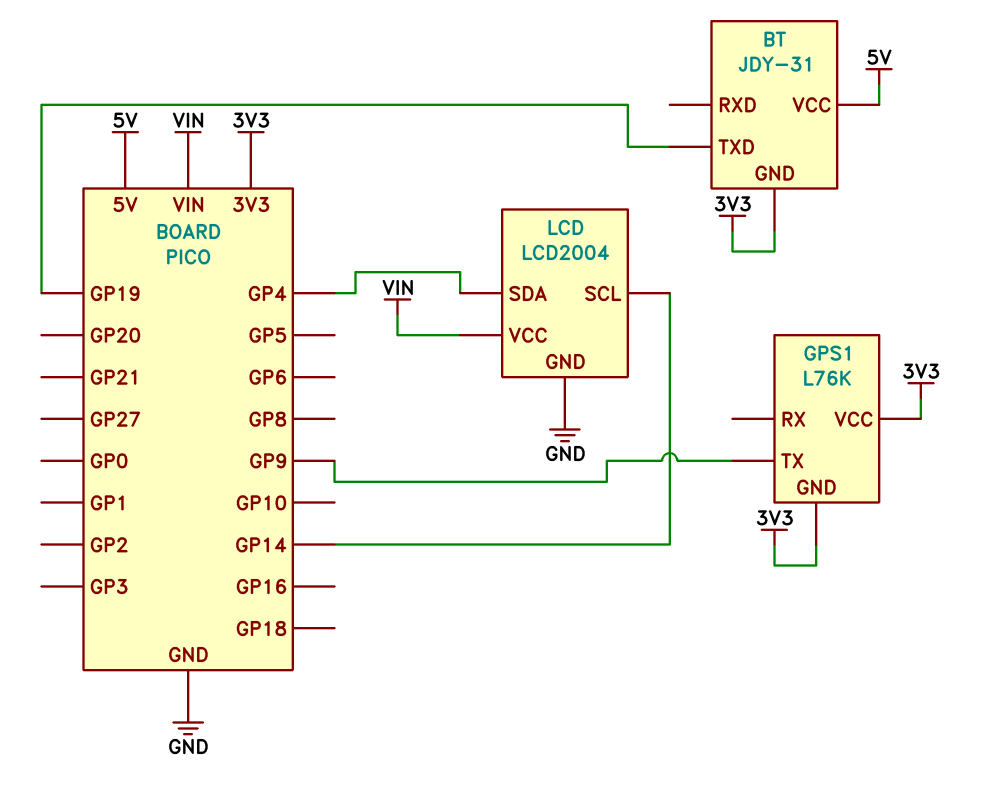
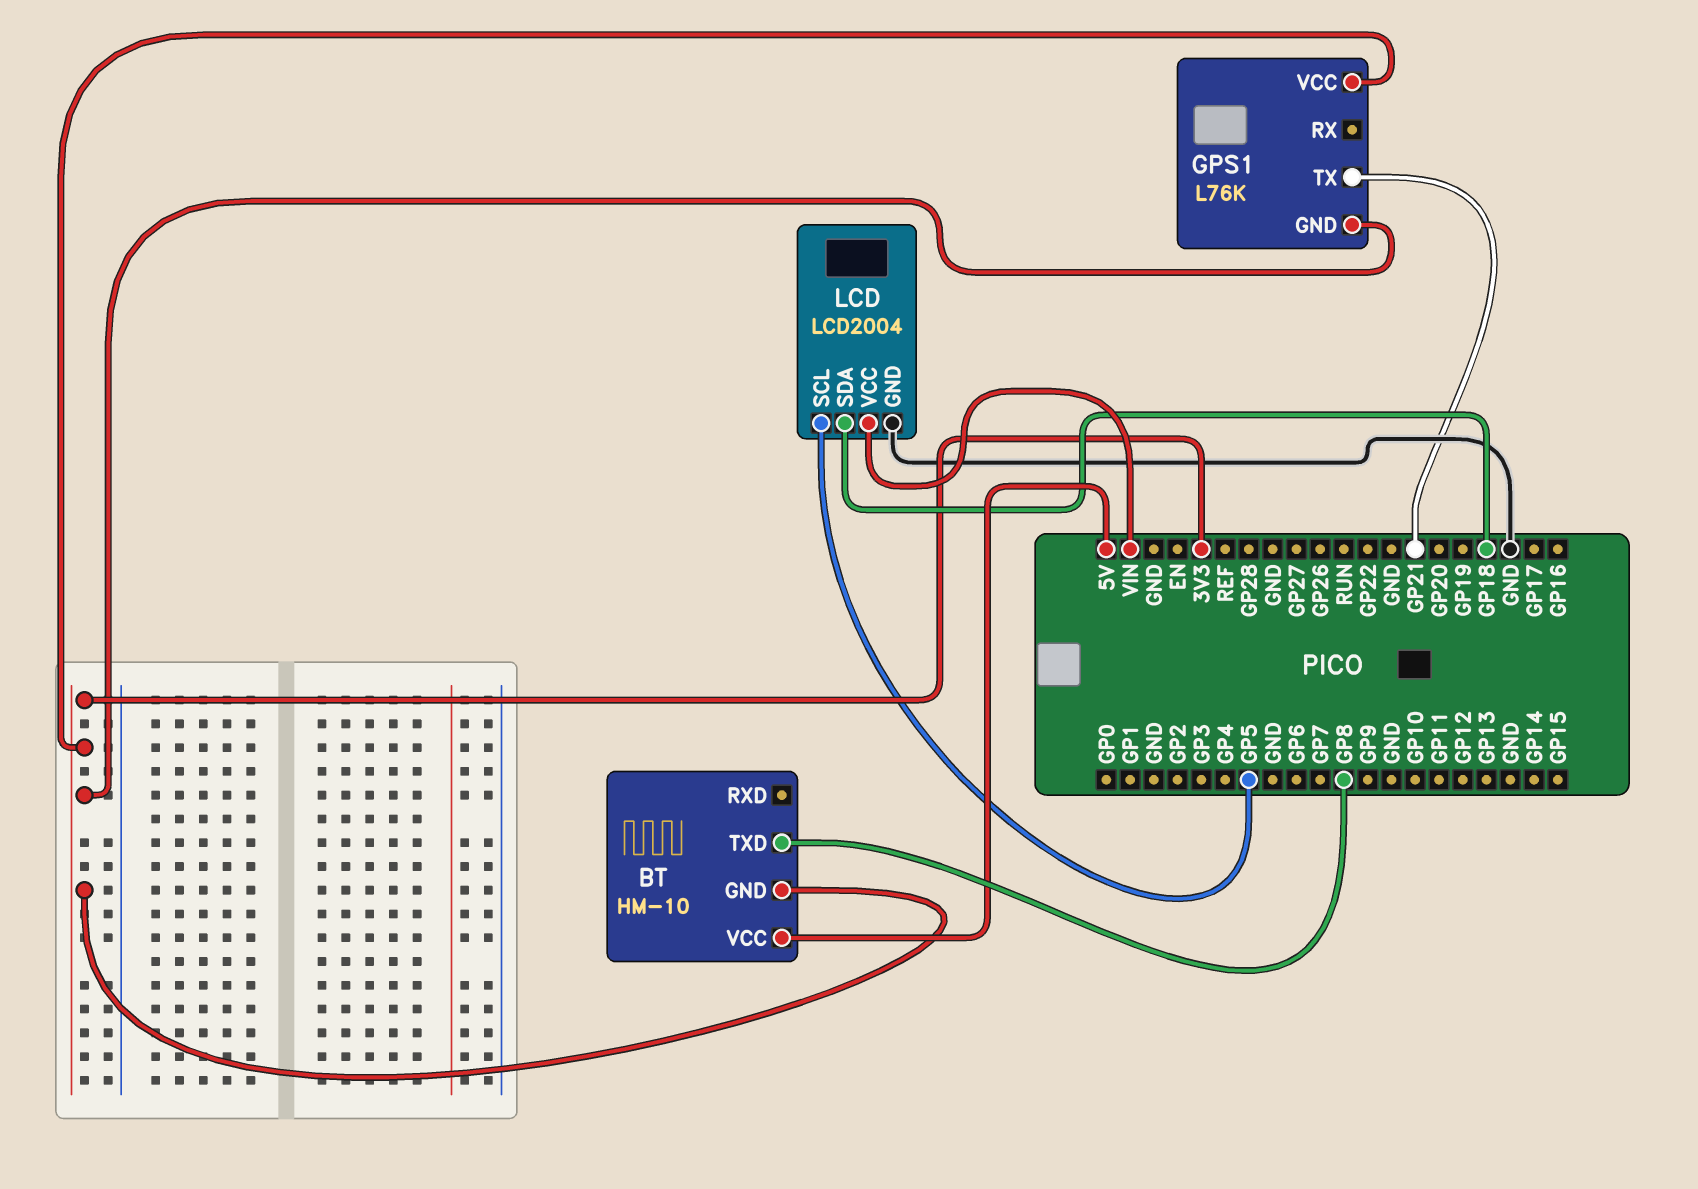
BT: JDY-31 -> HM-10
BT pin TXD: GP19 -> GP8
GPS1 pin TX: GP9 -> GP21
LCD pin SCL: GP14 -> GP5
LCD pin SDA: GP4 -> GP18

